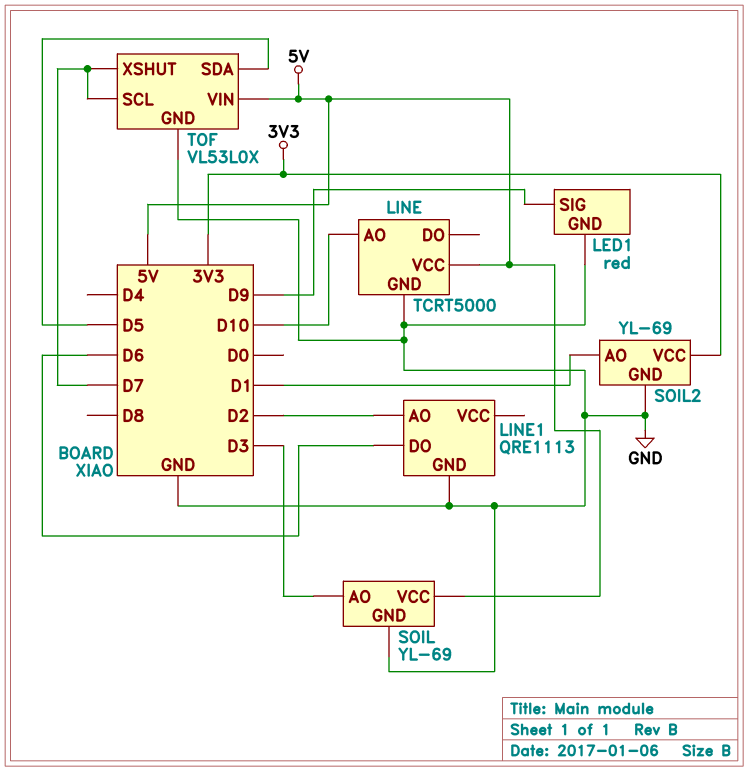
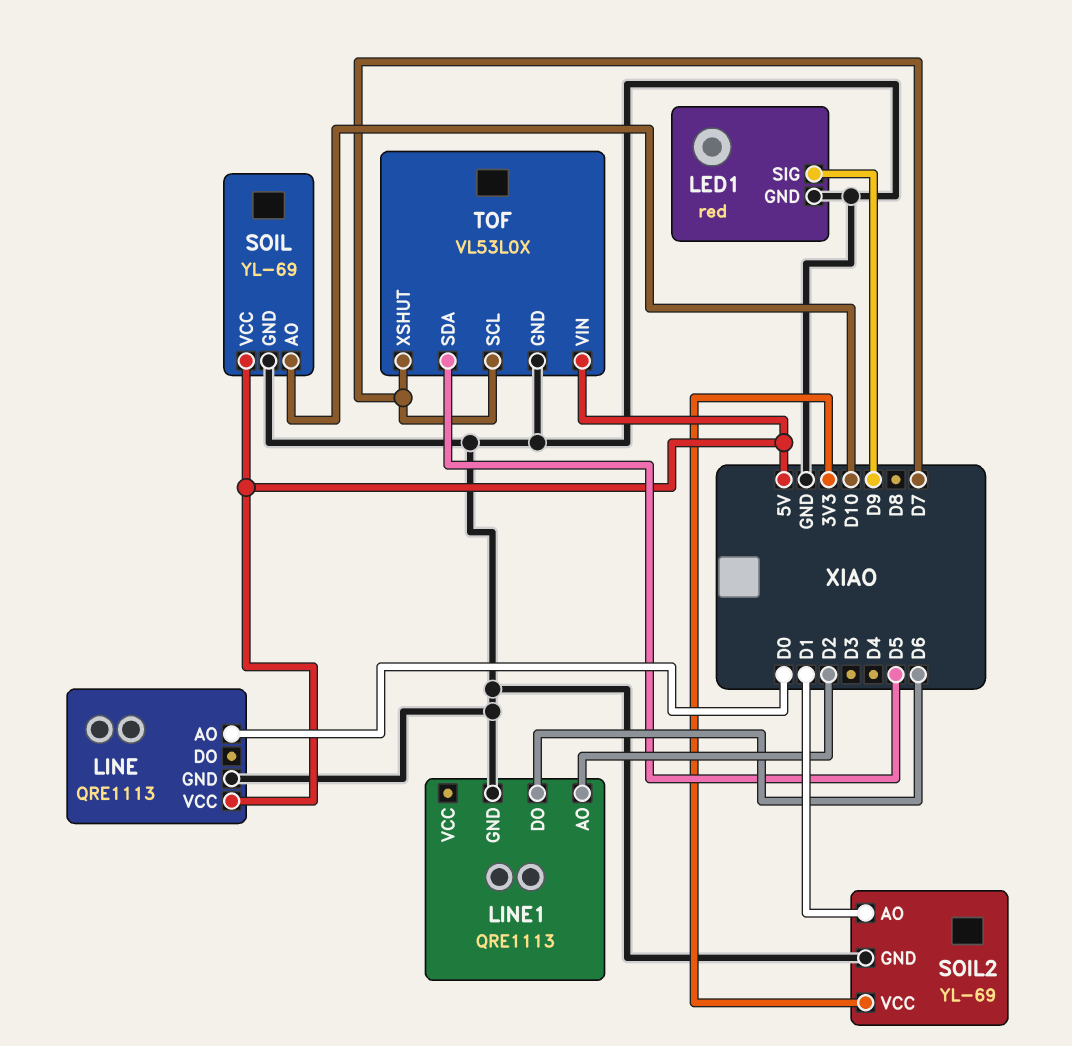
LINE: TCRT5000 -> QRE1113
LINE pin AO: D10 -> D0
SOIL pin AO: D3 -> D10

